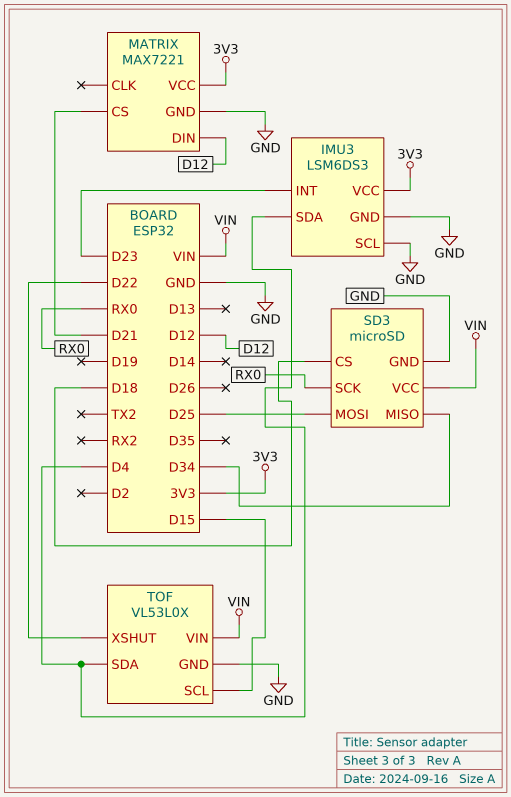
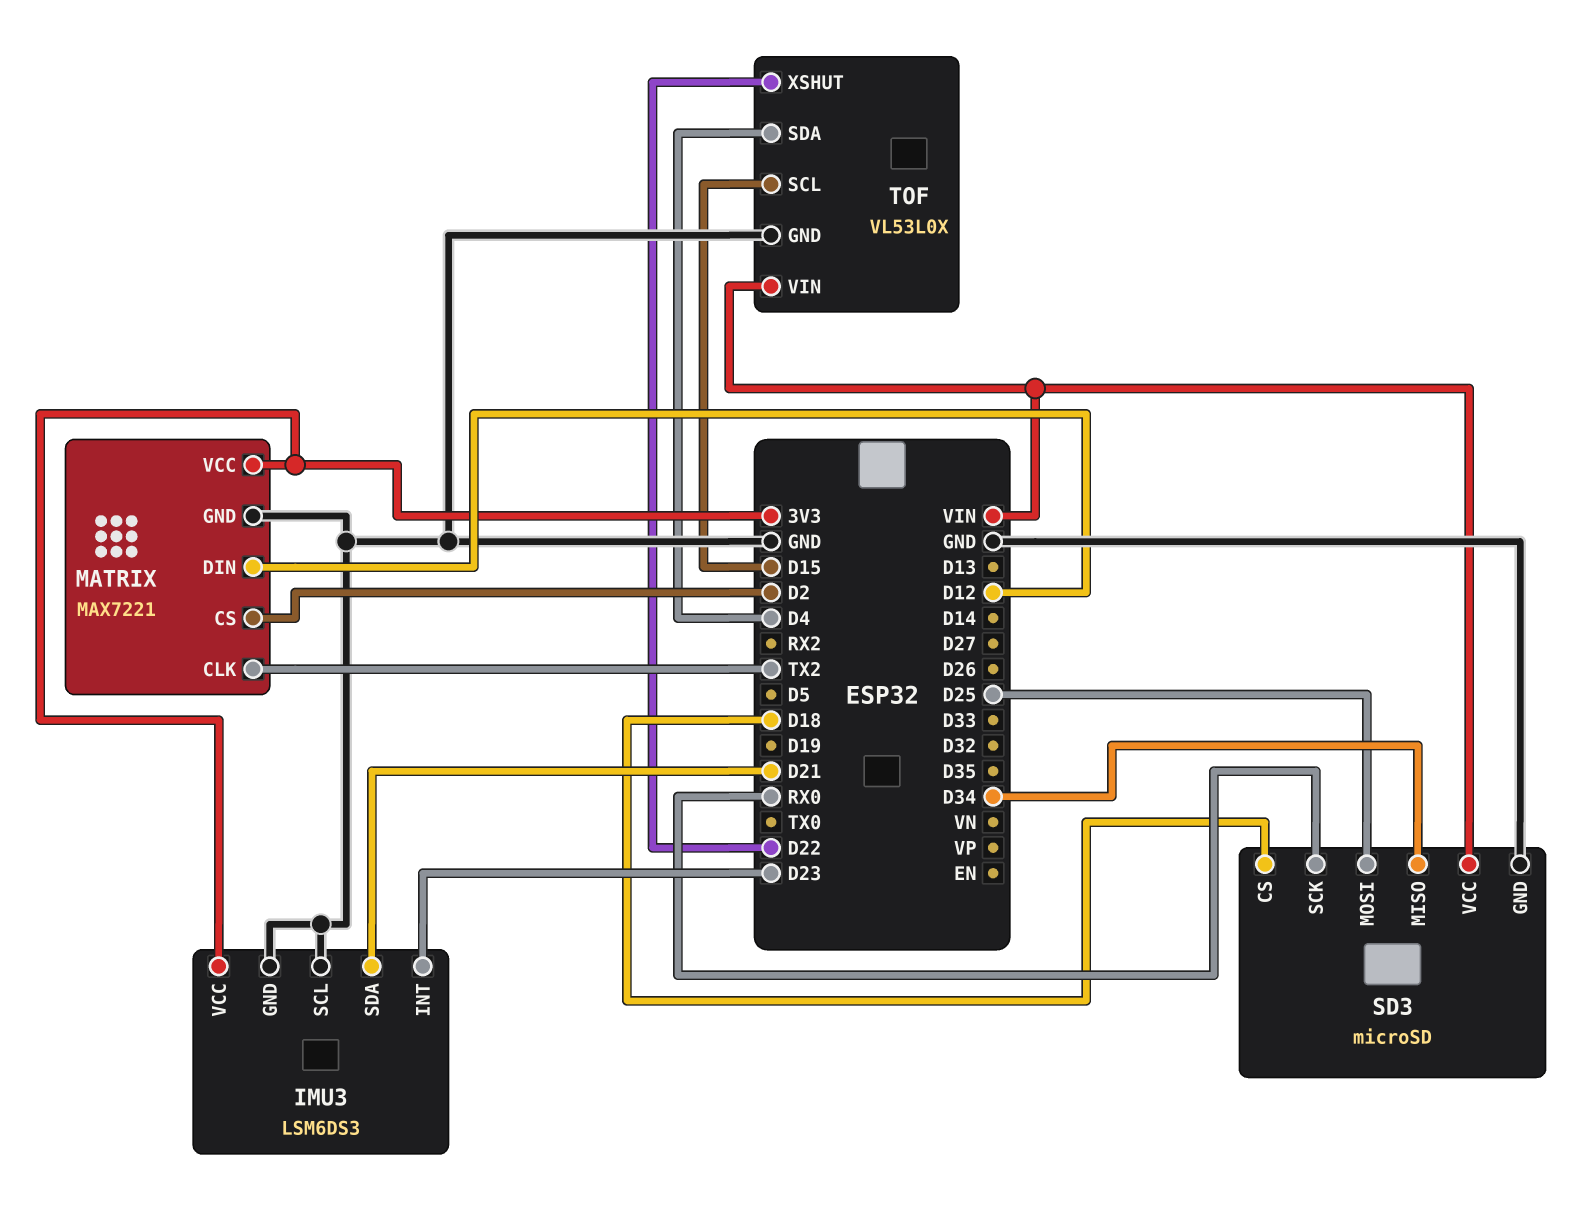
IMU3 pin SDA: D4 -> D21
MATRIX pin CLK: none -> TX2
MATRIX pin CS: D21 -> D2

